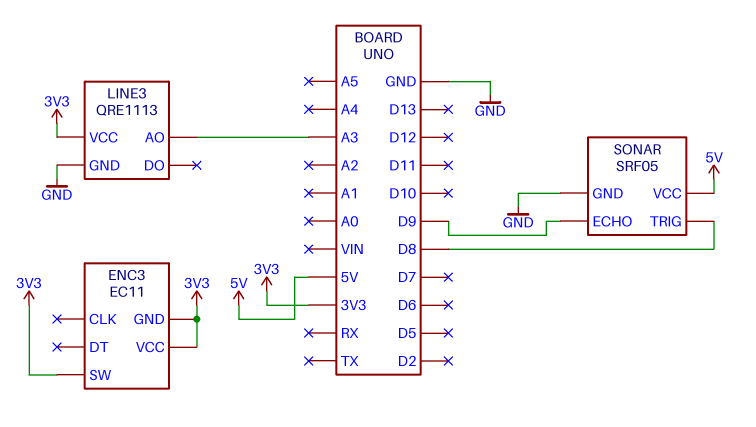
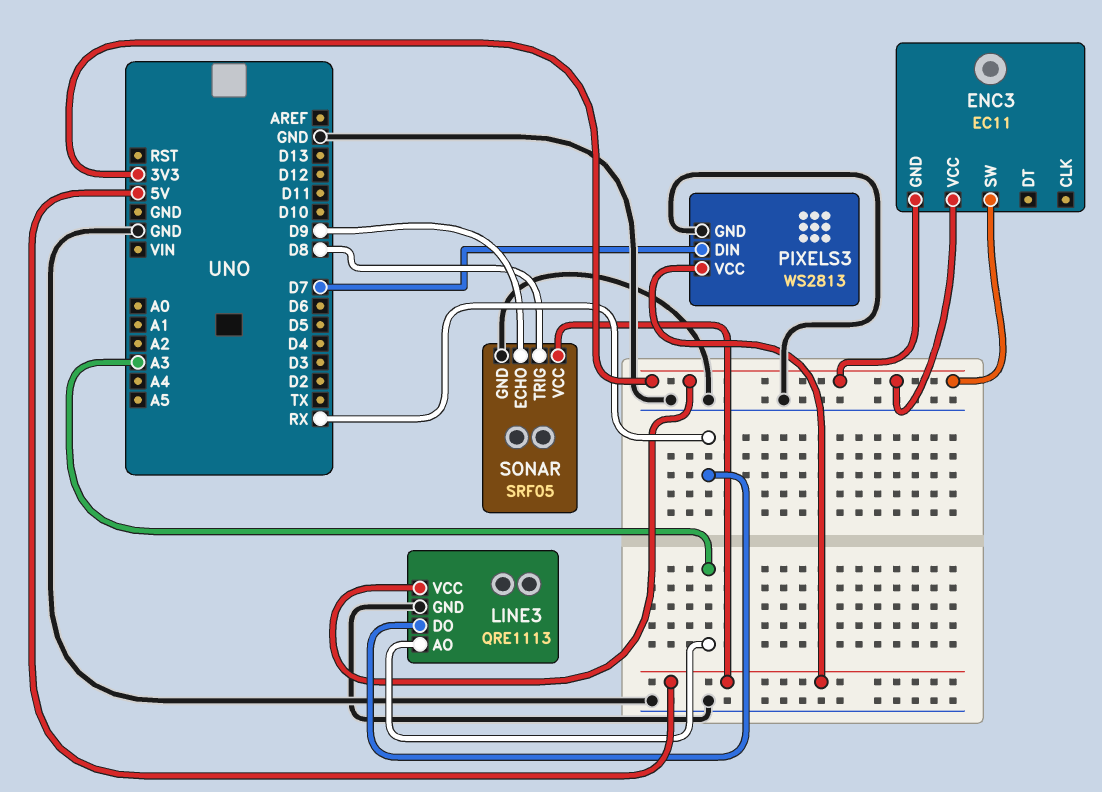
LINE3 pin DO: none -> RX
PIXELS3: none -> WS2813
PIXELS3 pin DIN: none -> D7
PIXELS3 pin GND: none -> GND
PIXELS3 pin VCC: none -> 5V

